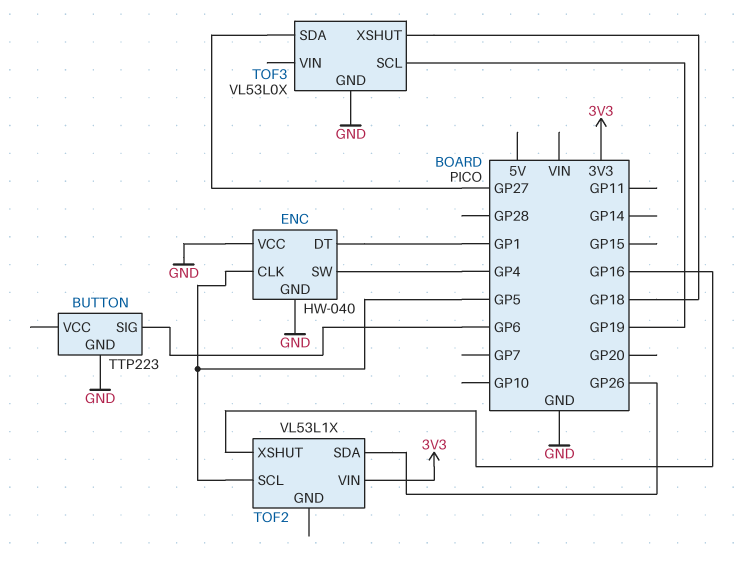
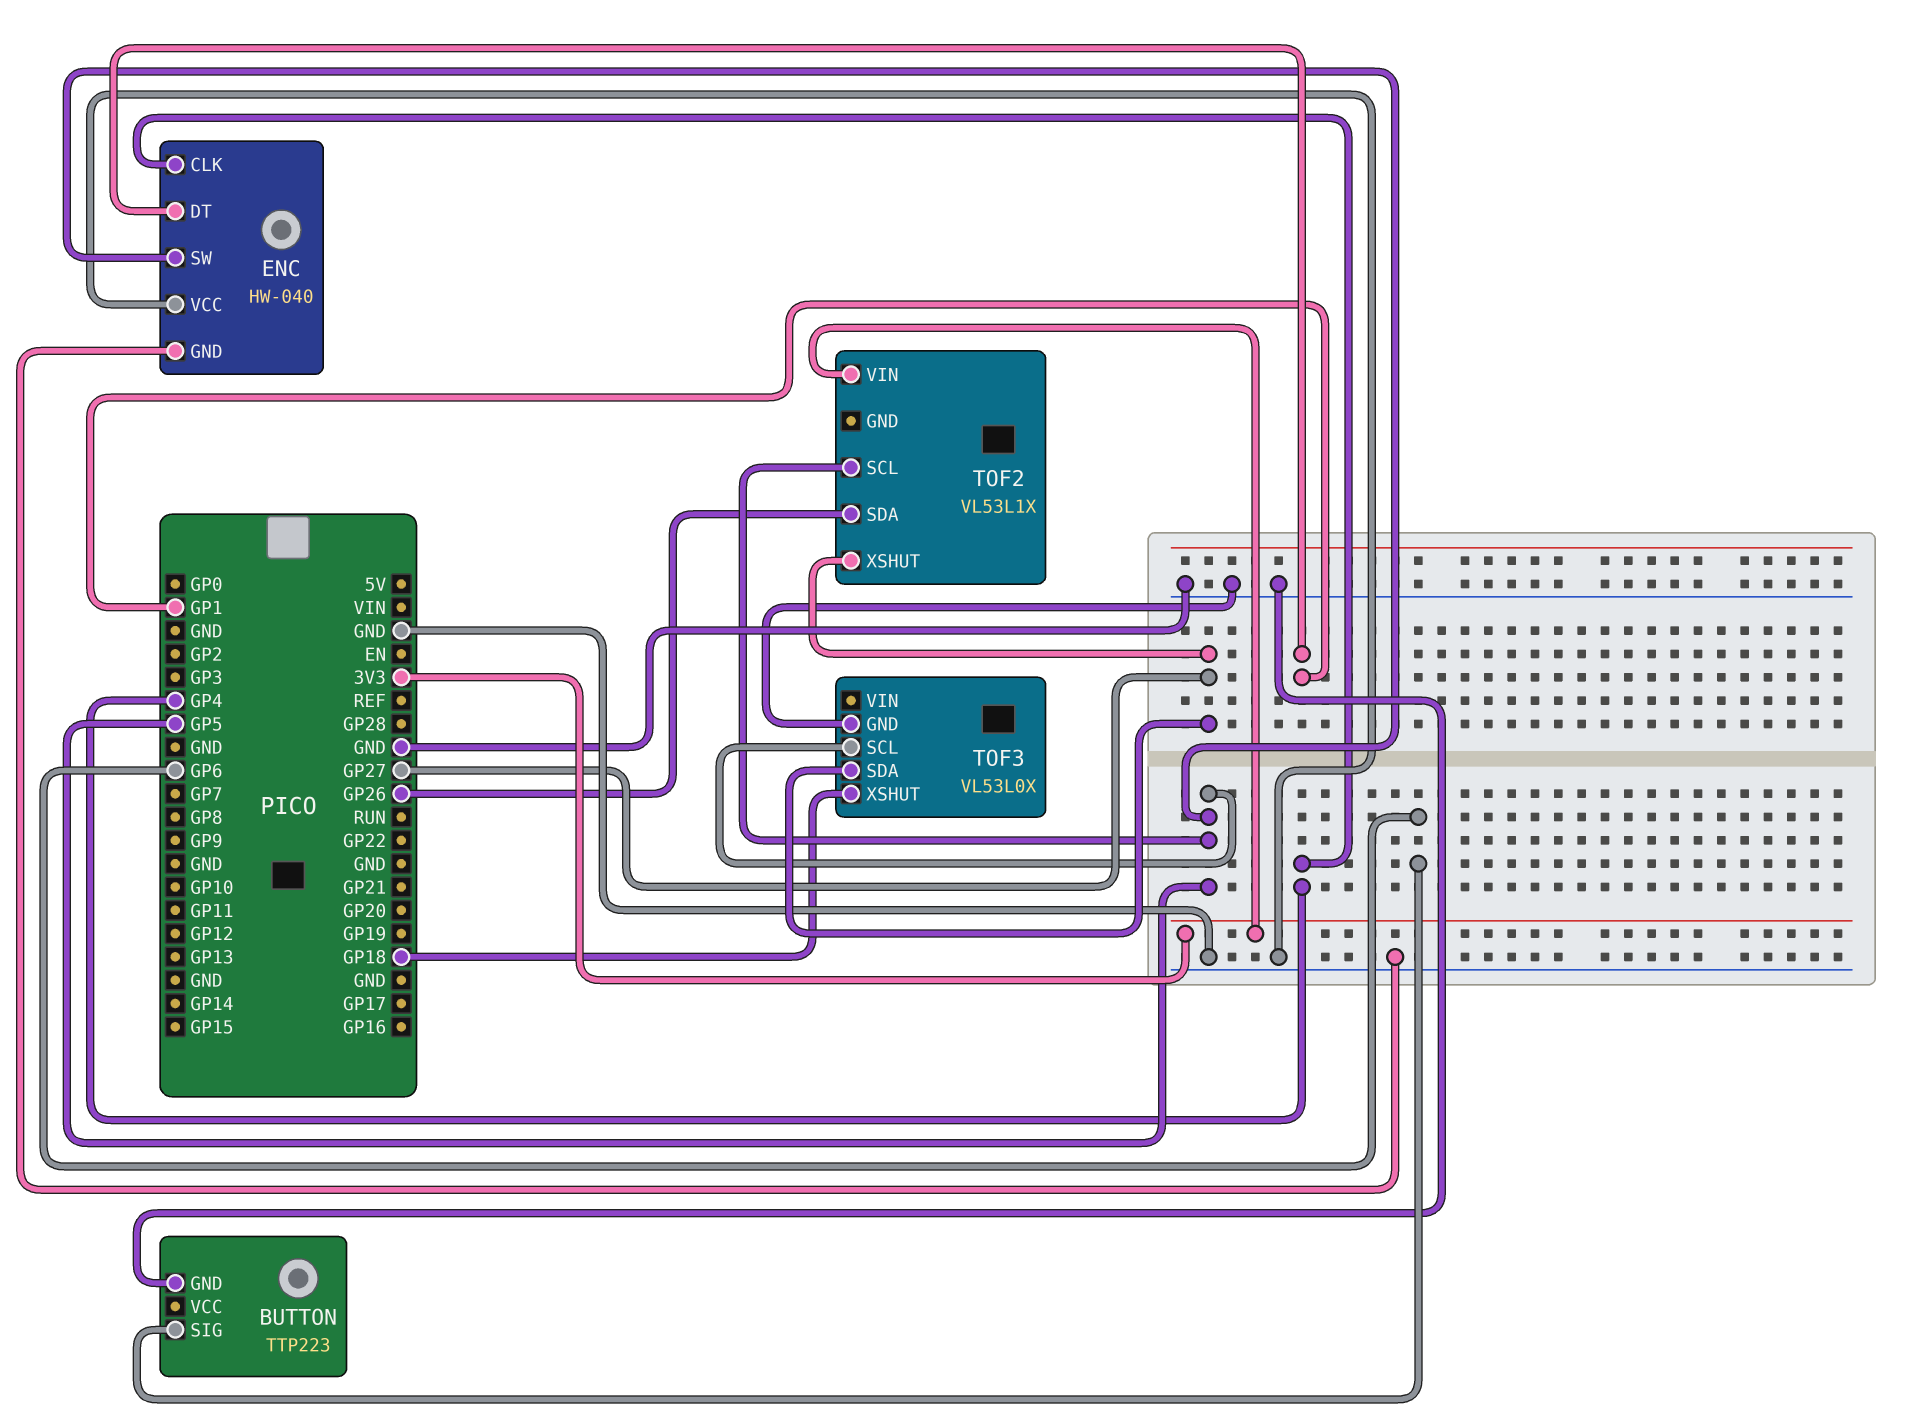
ENC pin CLK: GP5 -> GP4
ENC pin SW: GP4 -> GP5
TOF2 pin XSHUT: GP16 -> GP27
TOF3 pin SCL: GP19 -> GP5

